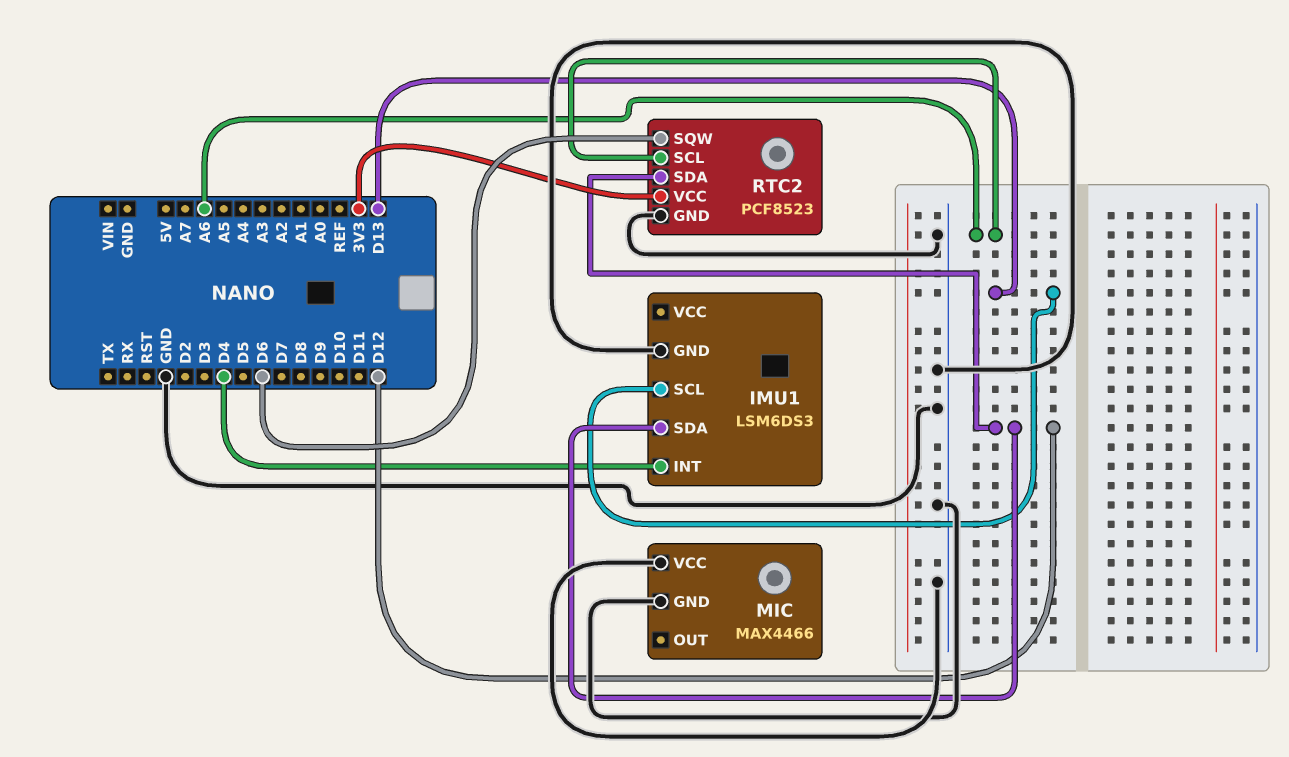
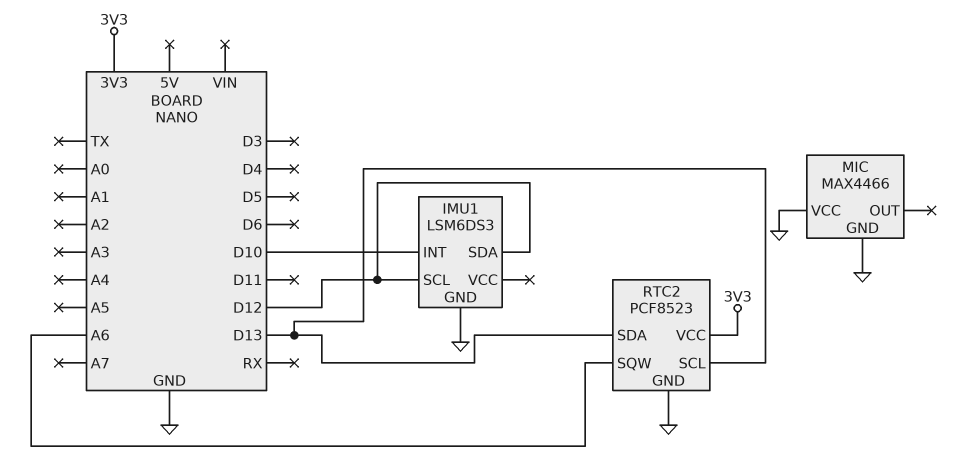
IMU1 pin INT: D4 -> D10
IMU1 pin SCL: D13 -> D12
RTC2 pin SCL: A6 -> D13
RTC2 pin SDA: D12 -> D13
RTC2 pin SQW: D6 -> A6

